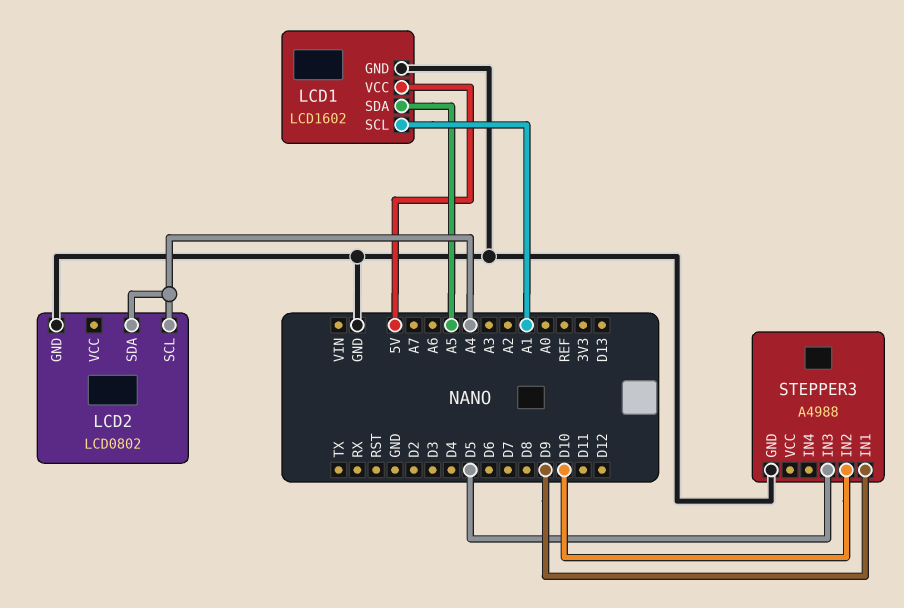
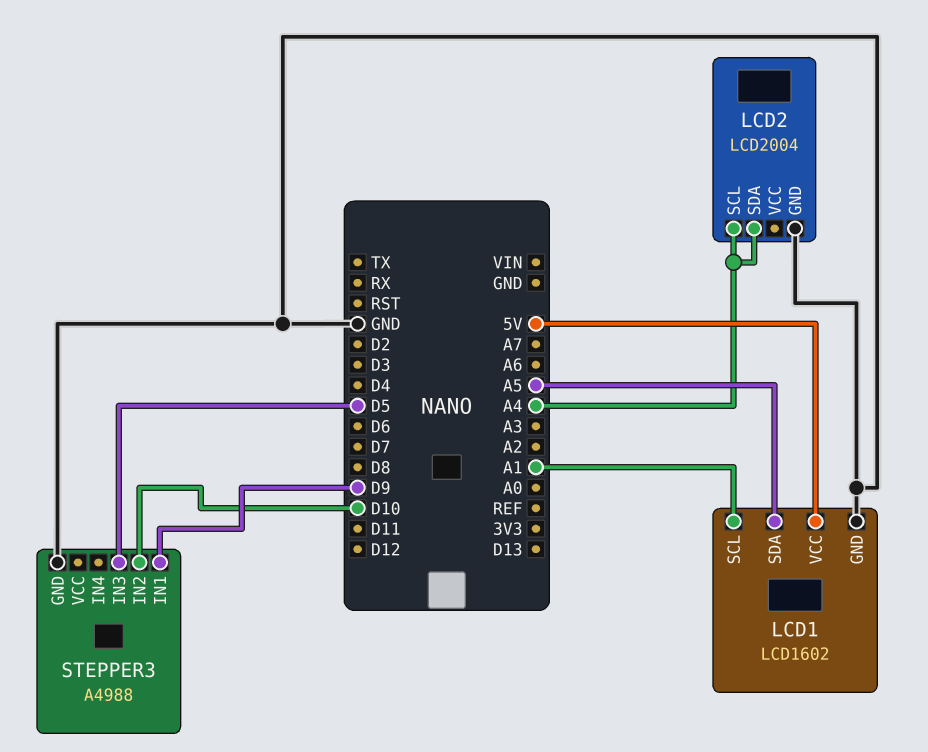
LCD2: LCD0802 -> LCD2004

